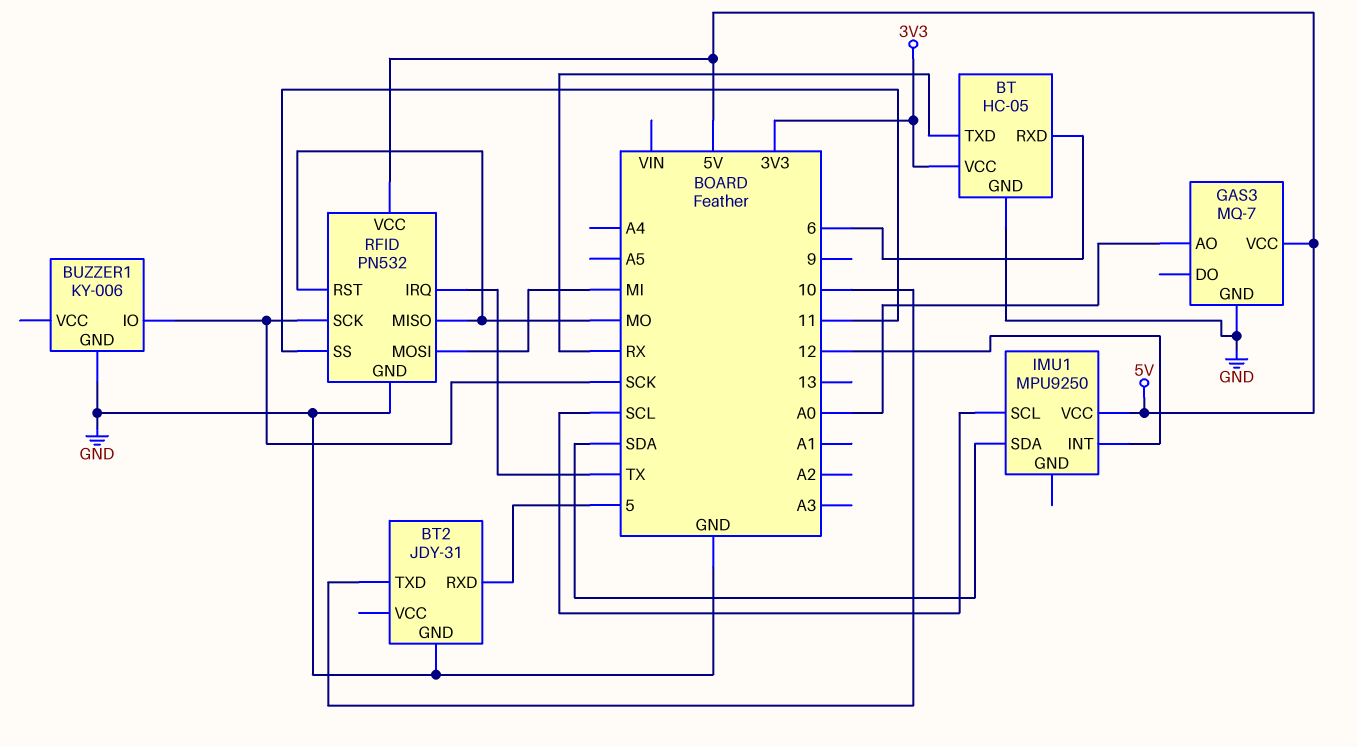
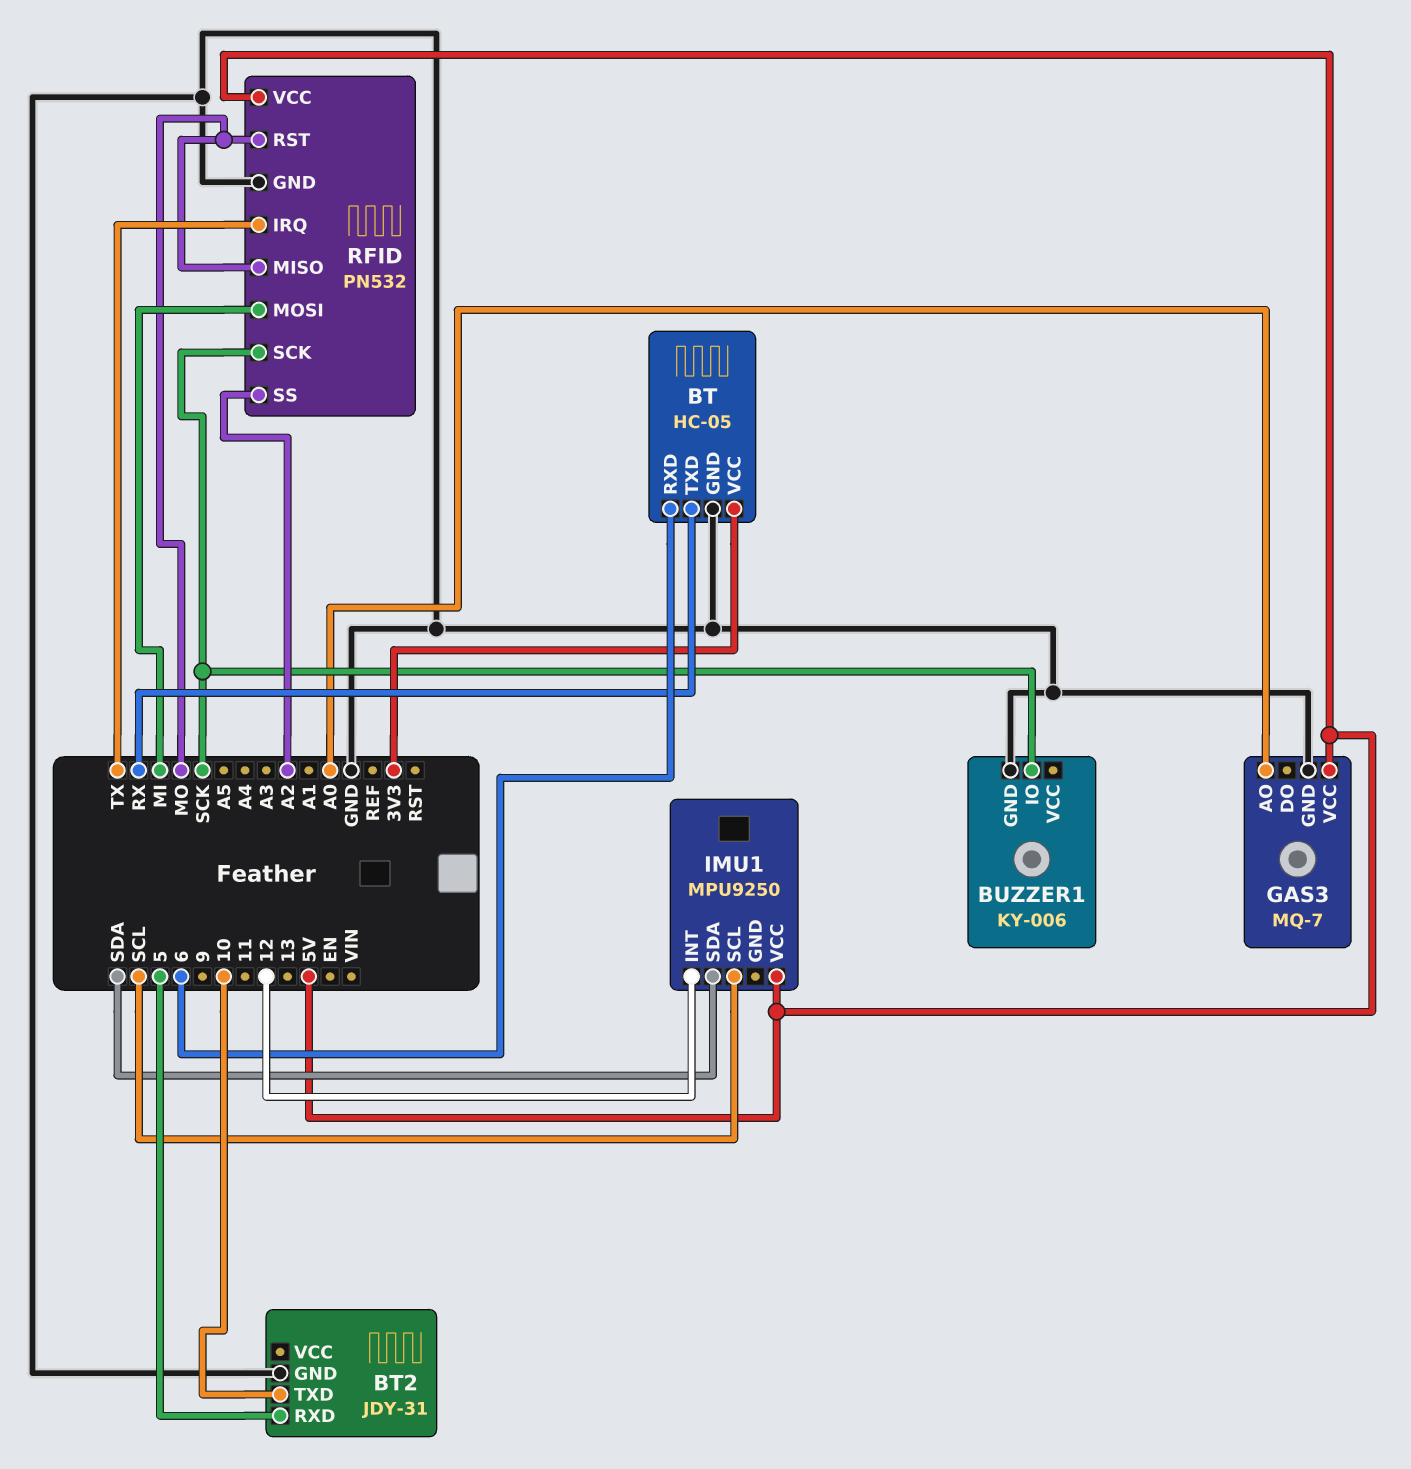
RFID pin SS: 11 -> A2

